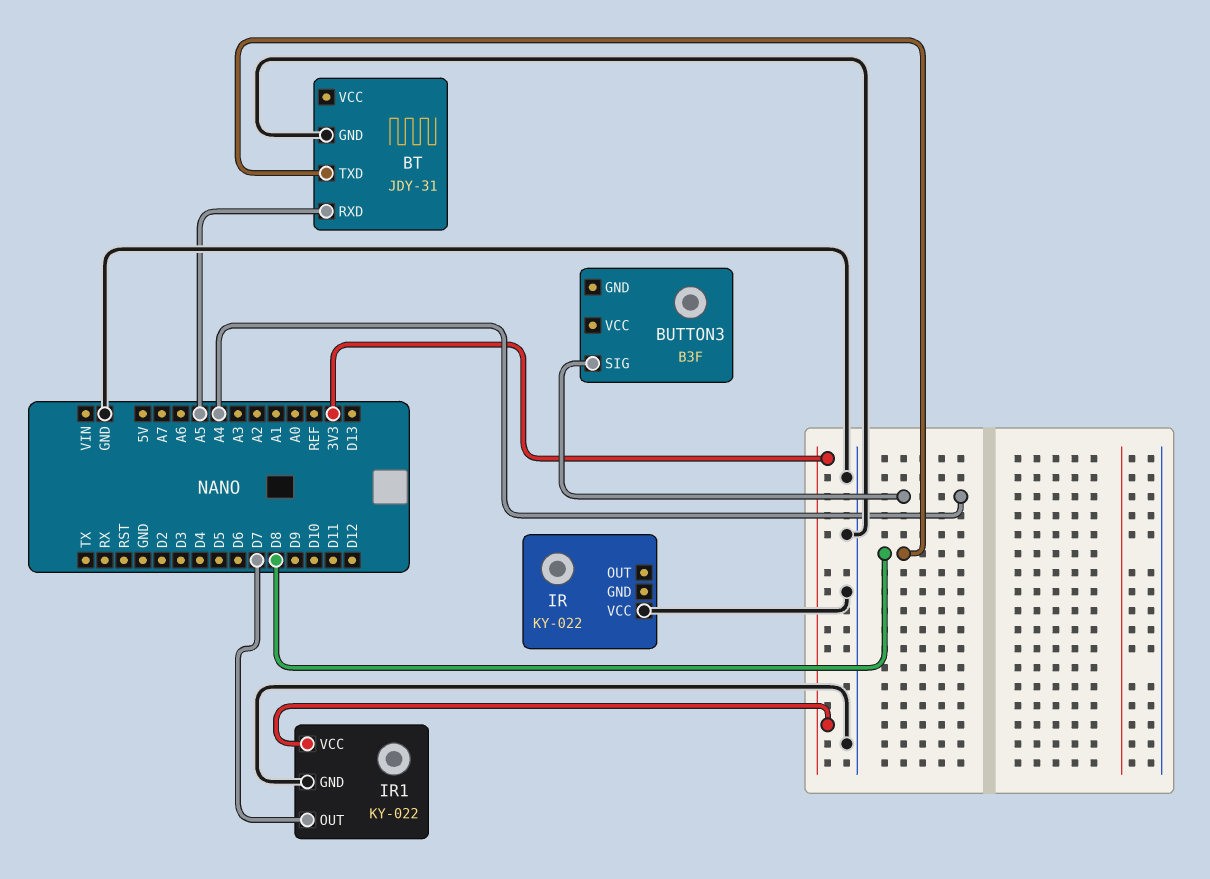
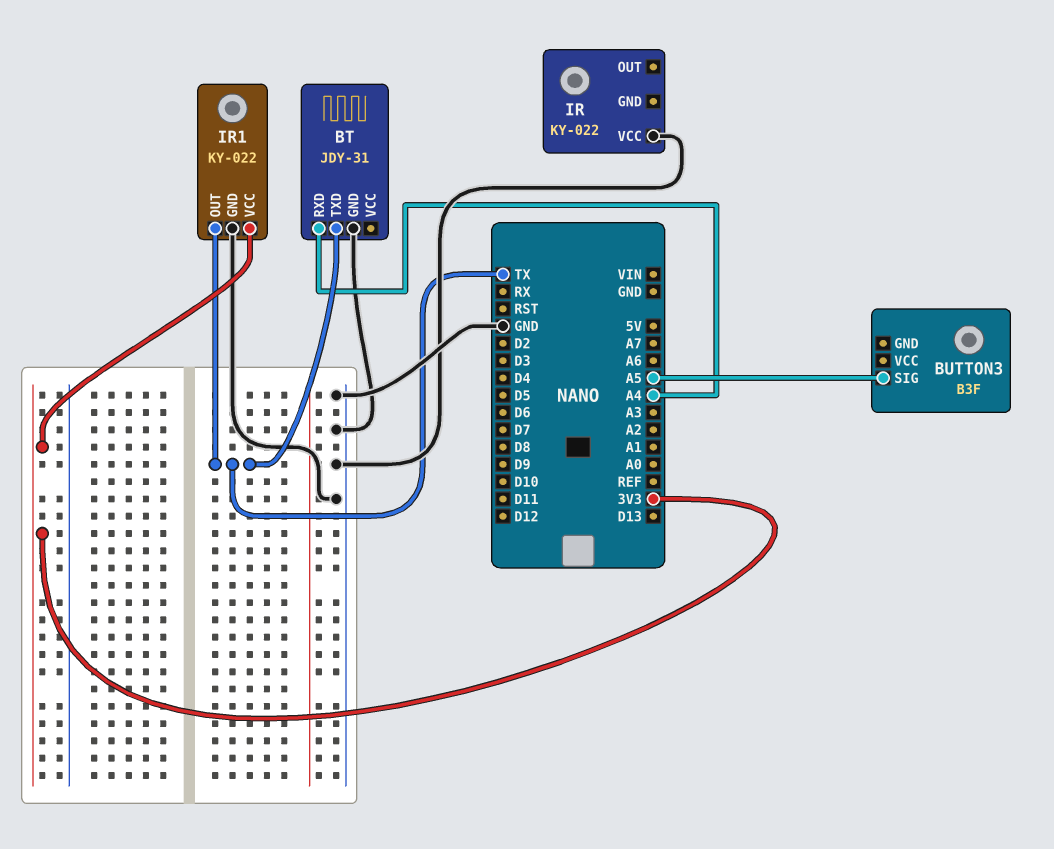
BT pin RXD: A5 -> A4
BT pin TXD: D8 -> TX
BUTTON3 pin SIG: A4 -> A5
IR1 pin OUT: D7 -> TX

